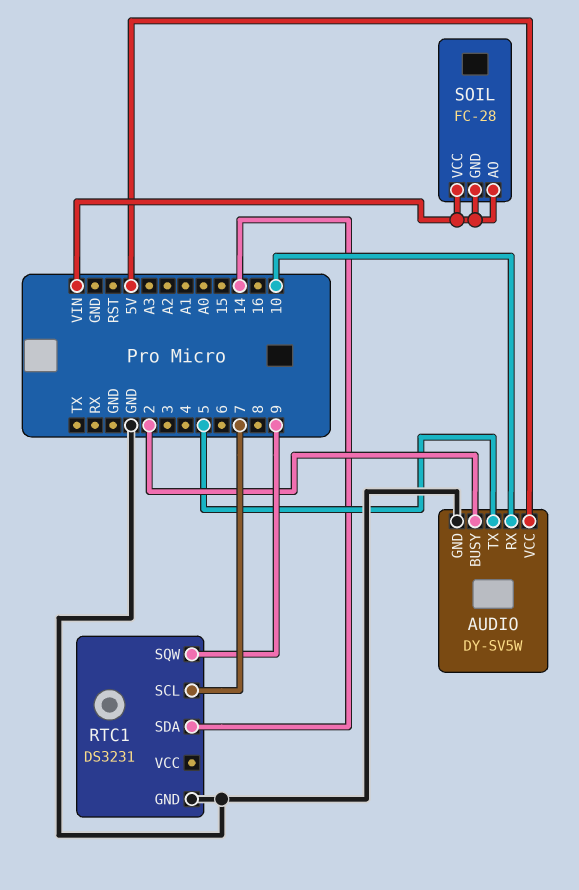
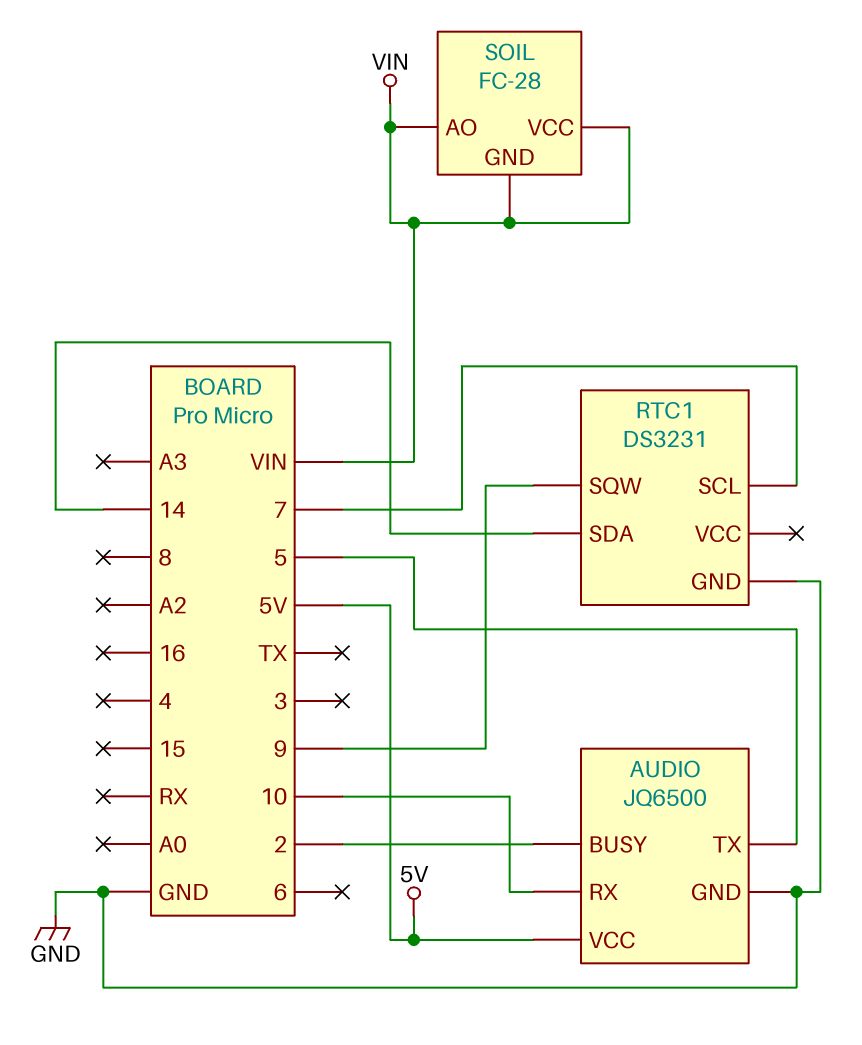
AUDIO: DY-SV5W -> JQ6500

